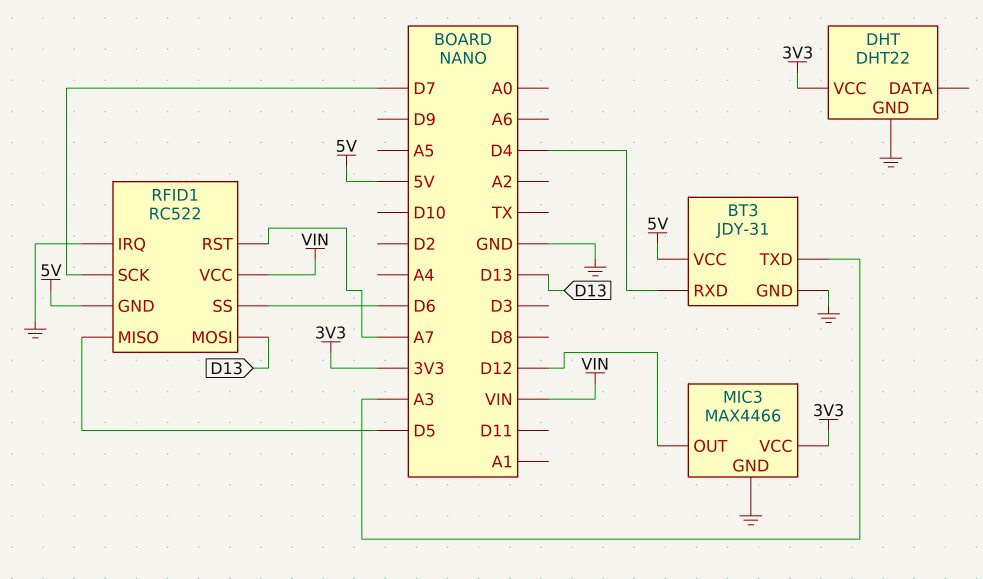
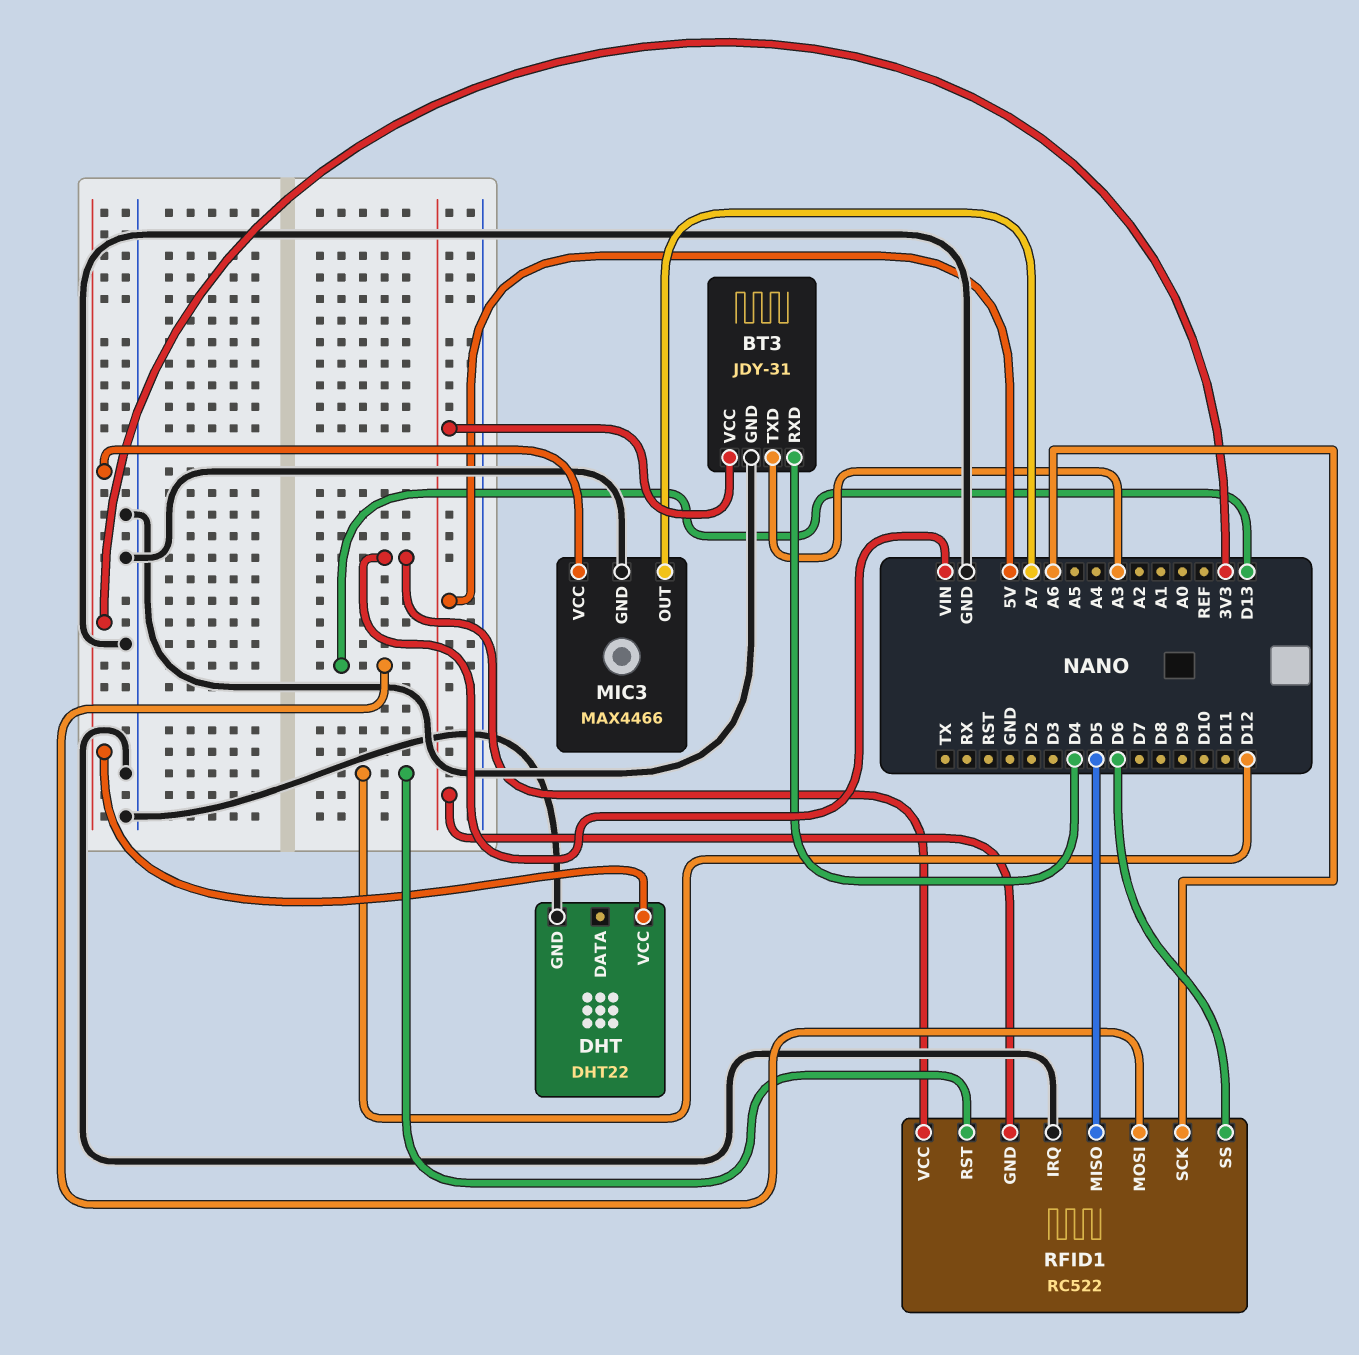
MIC3 pin OUT: D12 -> A7
RFID1 pin RST: A7 -> D12
RFID1 pin SCK: D7 -> A6

